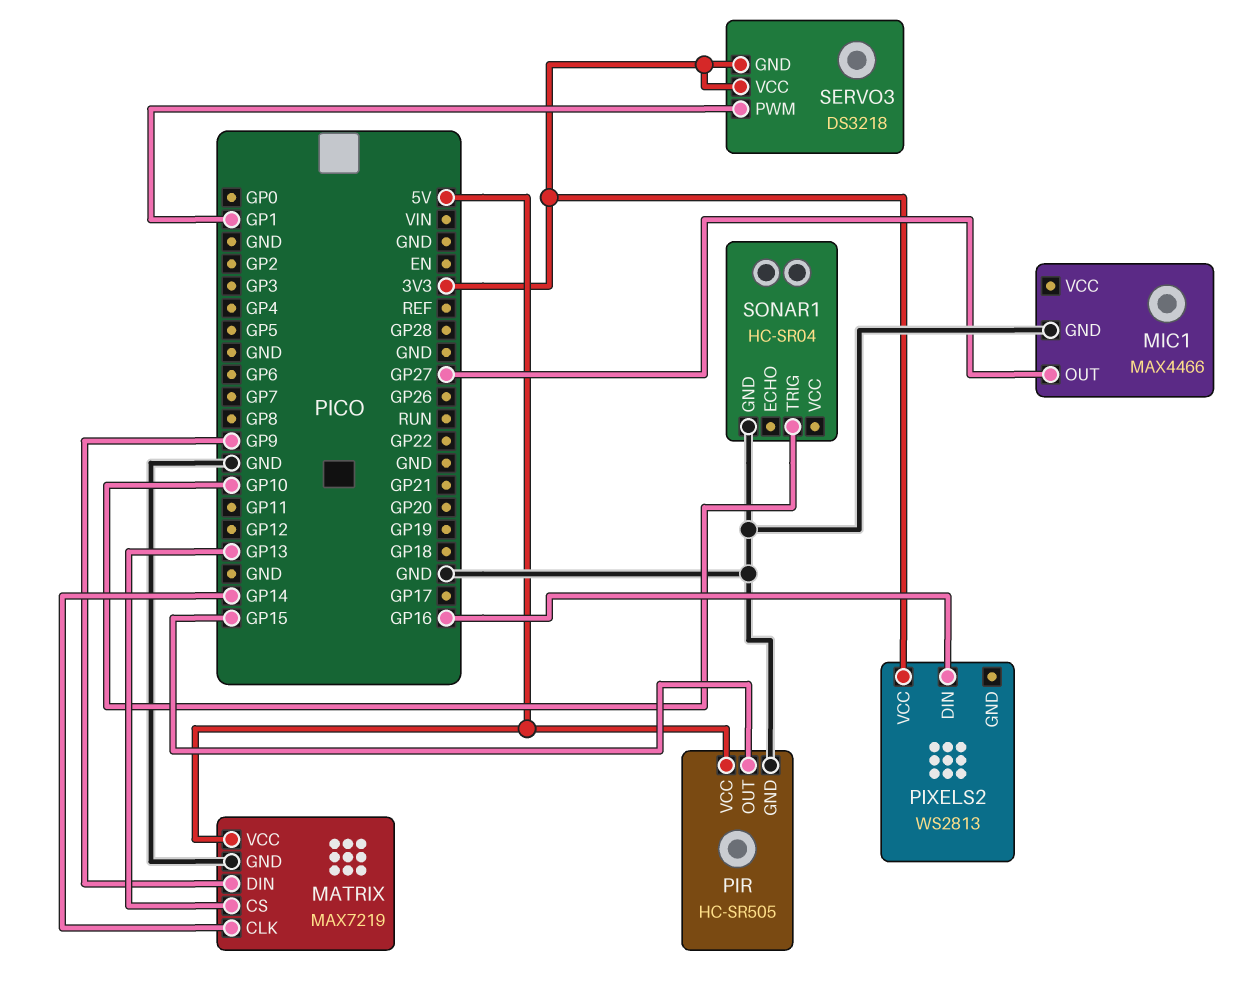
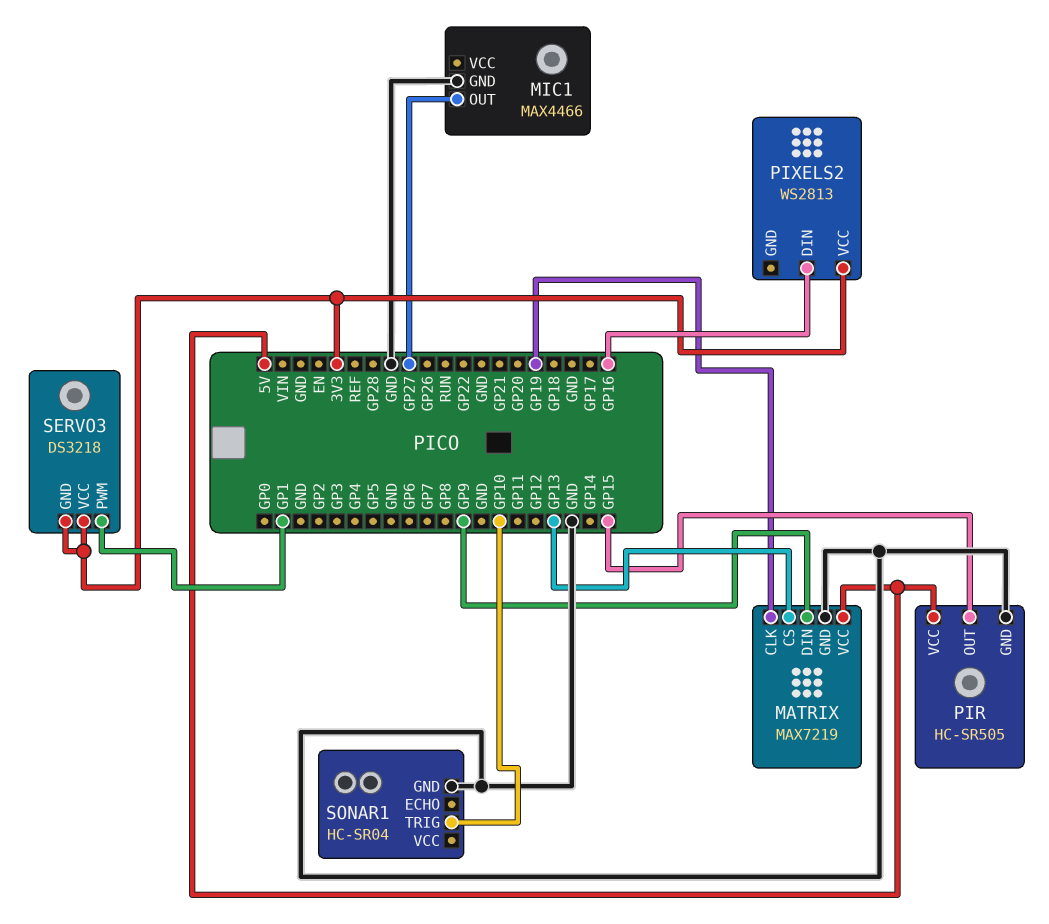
MATRIX pin CLK: GP14 -> GP19

